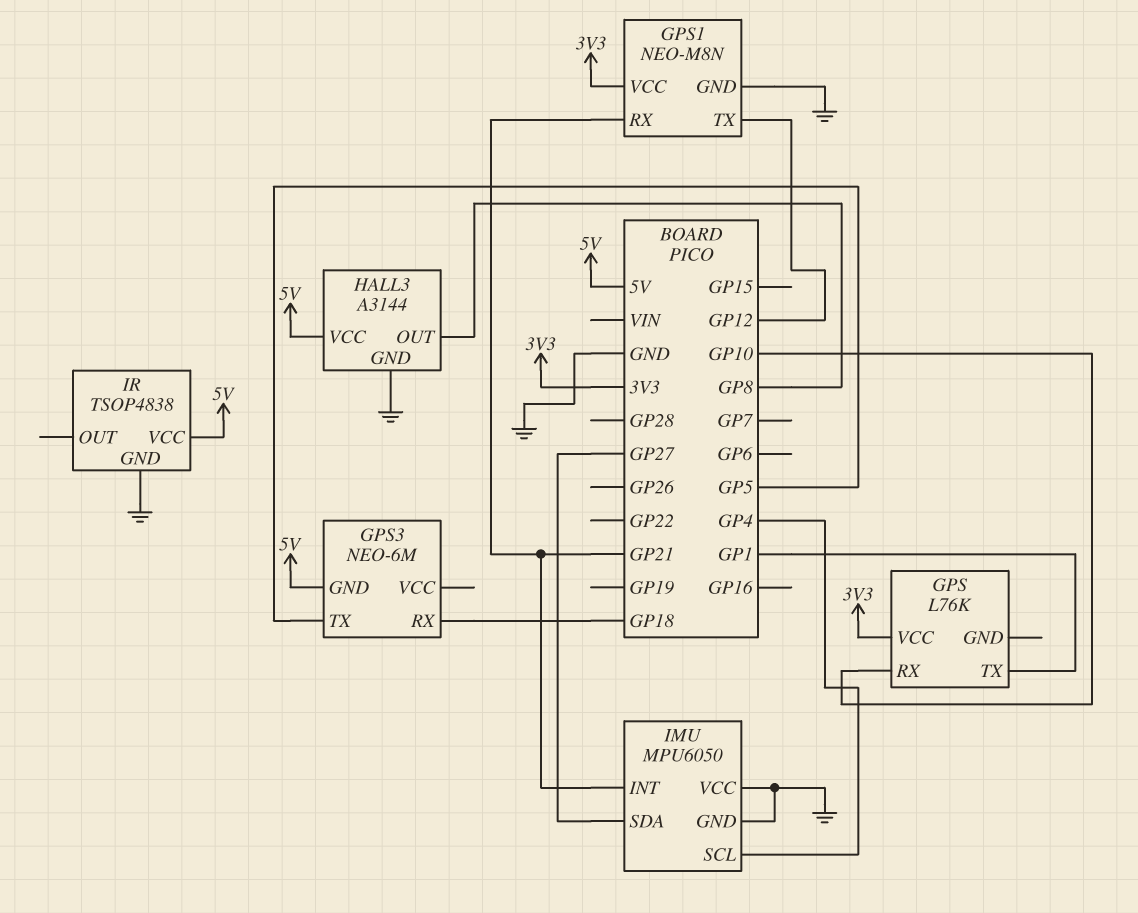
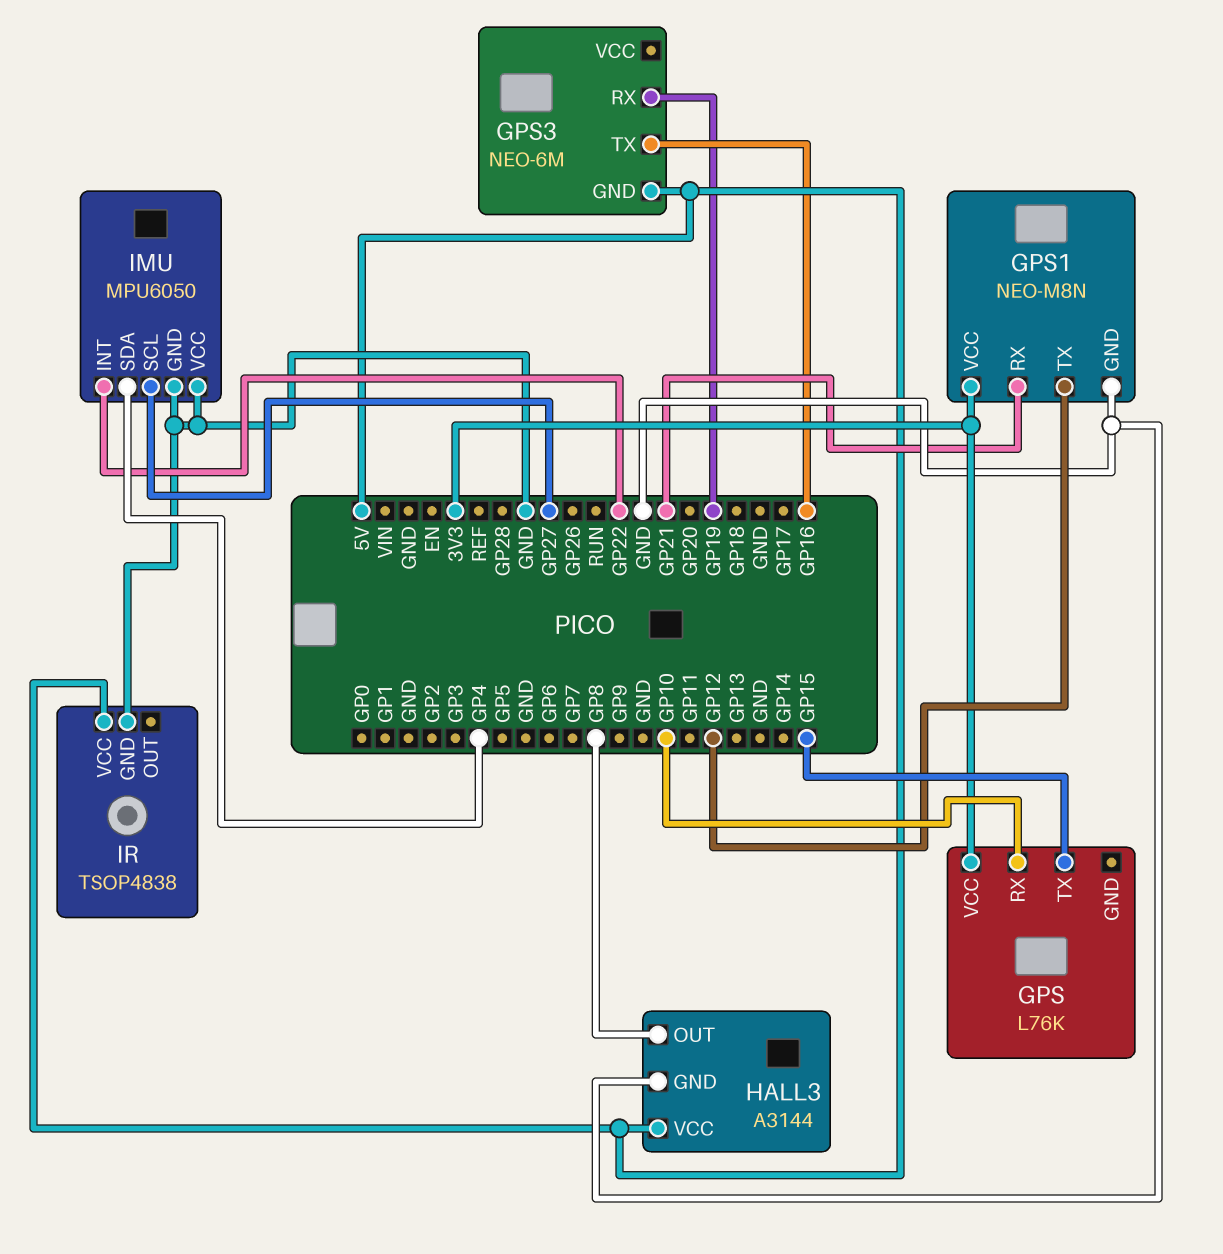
GPS pin TX: GP1 -> GP15
GPS3 pin RX: GP18 -> GP19
GPS3 pin TX: GP5 -> GP16
IMU pin INT: GP21 -> GP22
IMU pin SCL: GP4 -> GP27
IMU pin SDA: GP27 -> GP4

